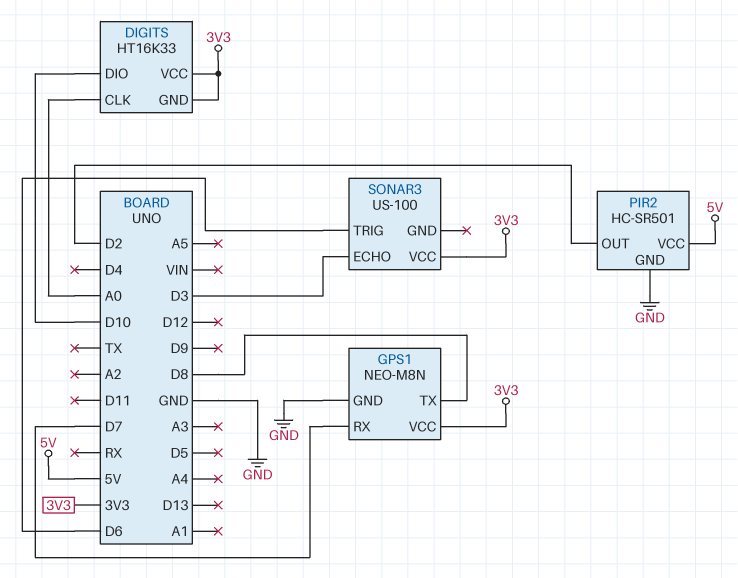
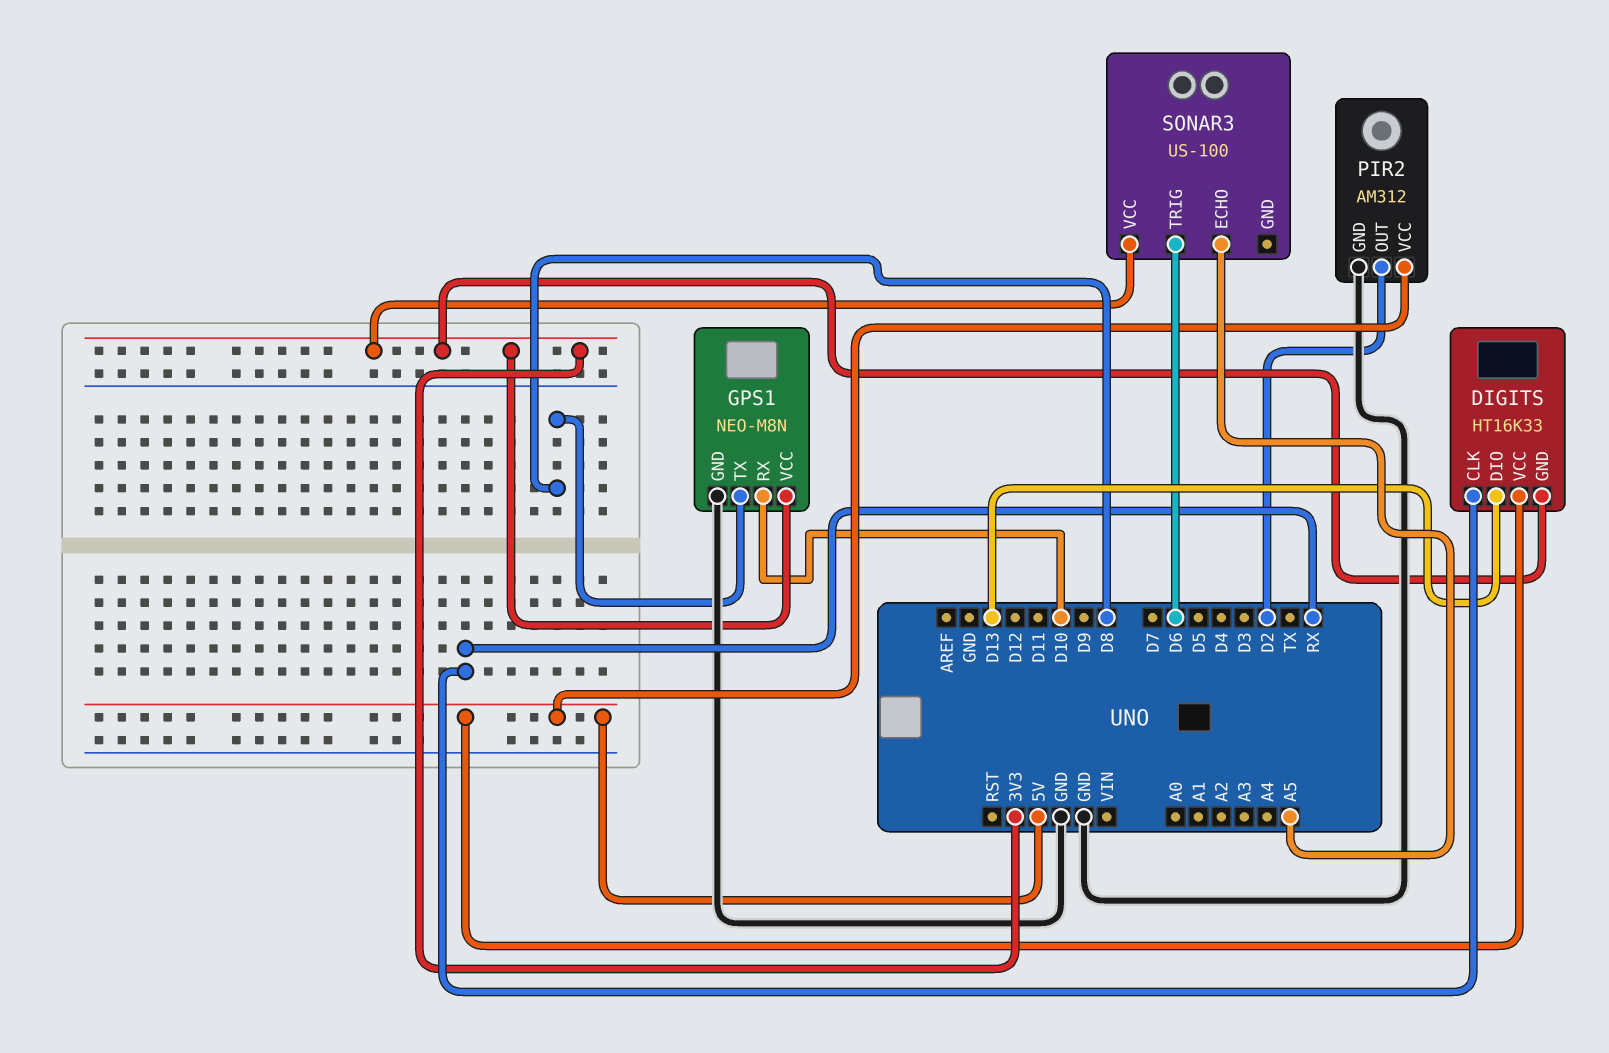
DIGITS pin CLK: A0 -> RX
DIGITS pin DIO: D10 -> D13
DIGITS pin VCC: 3V3 -> 5V
GPS1 pin RX: D7 -> D10
PIR2: HC-SR501 -> AM312
SONAR3 pin ECHO: D3 -> A5

